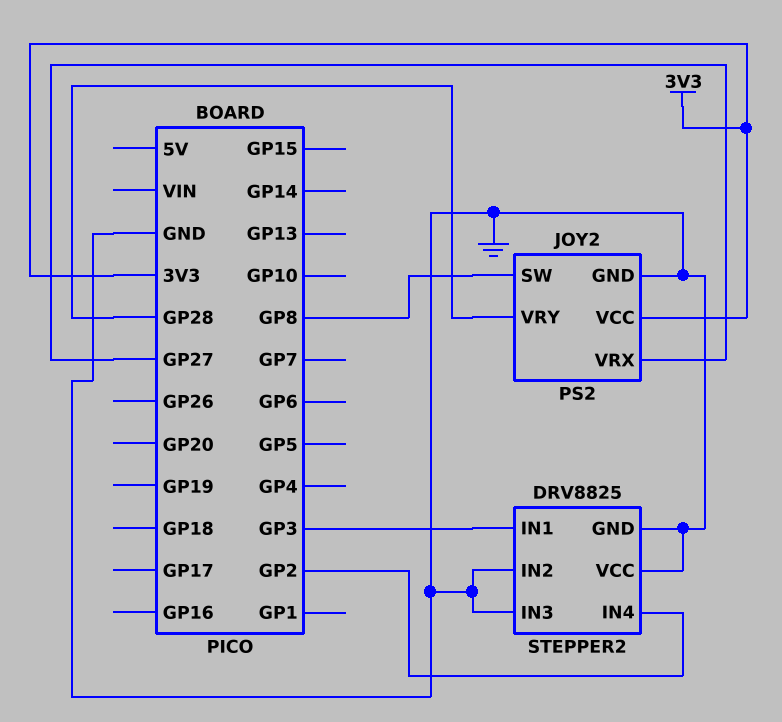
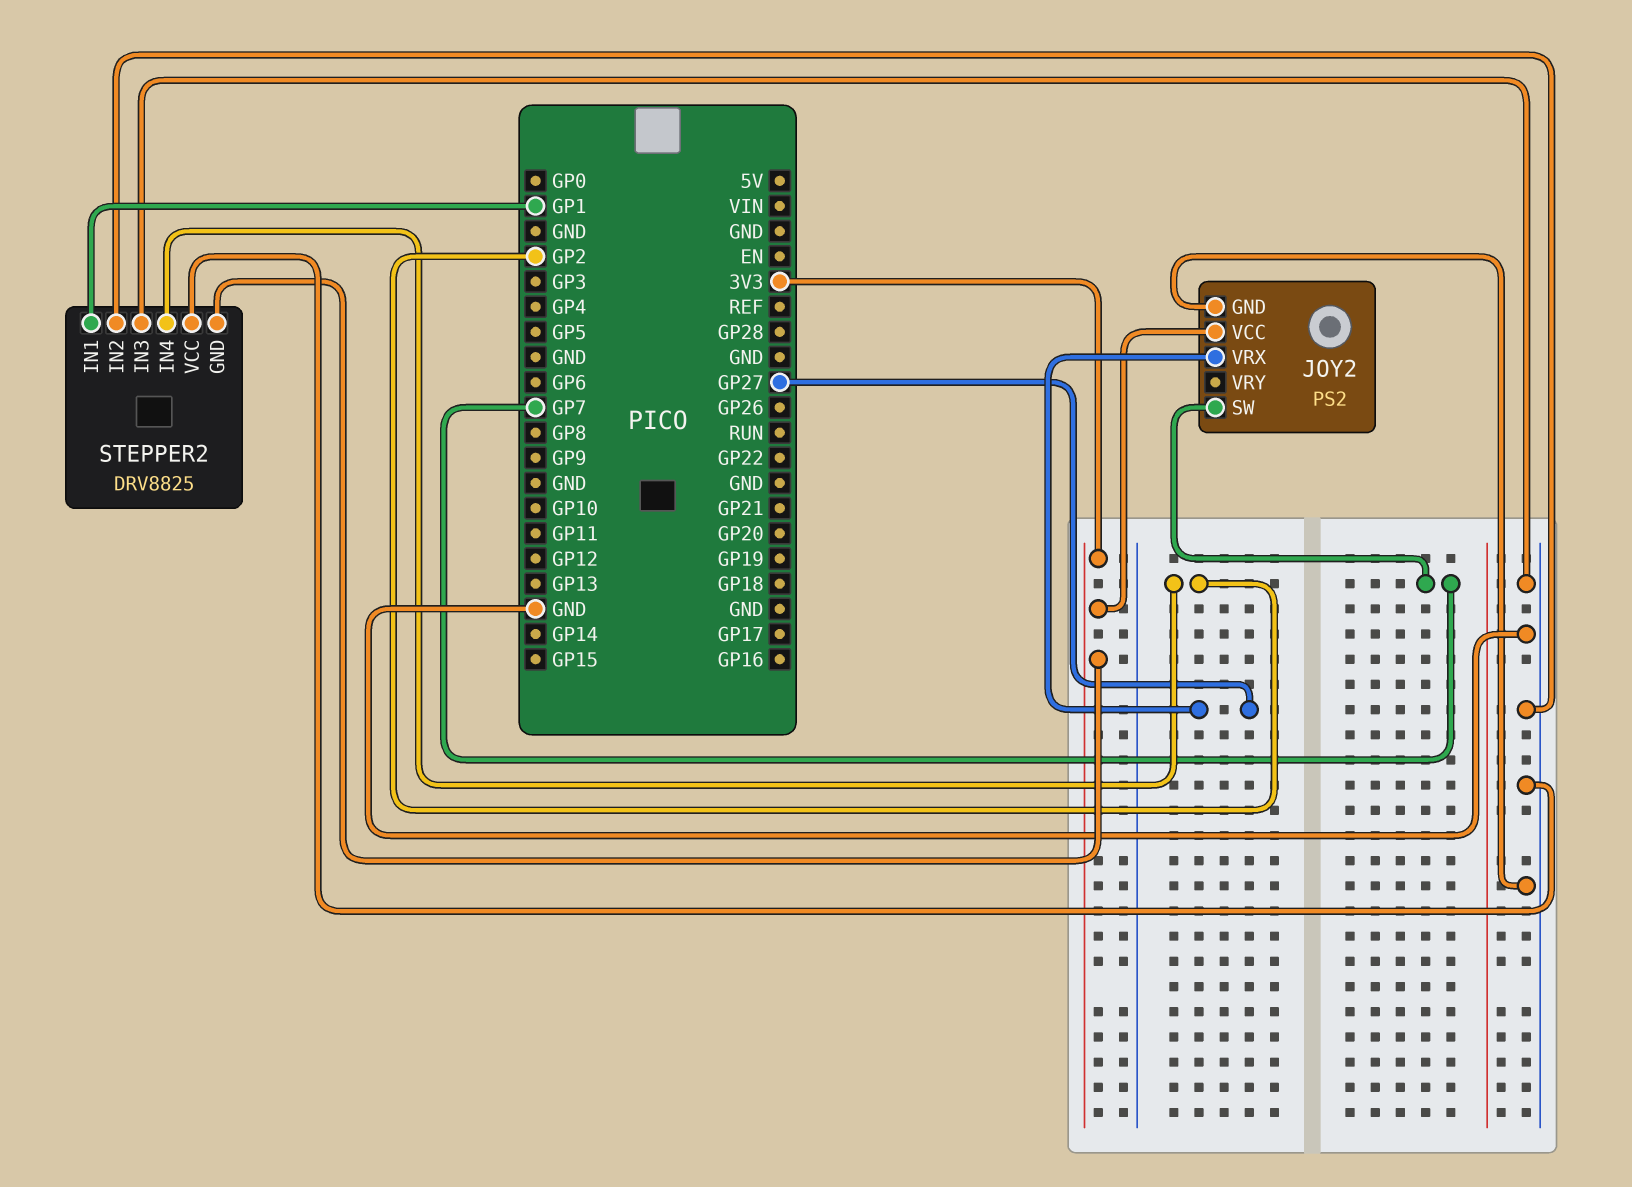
JOY2 pin SW: GP8 -> GP7
JOY2 pin VRY: GP28 -> none
STEPPER2 pin GND: GND -> 3V3
STEPPER2 pin IN1: GP3 -> GP1

